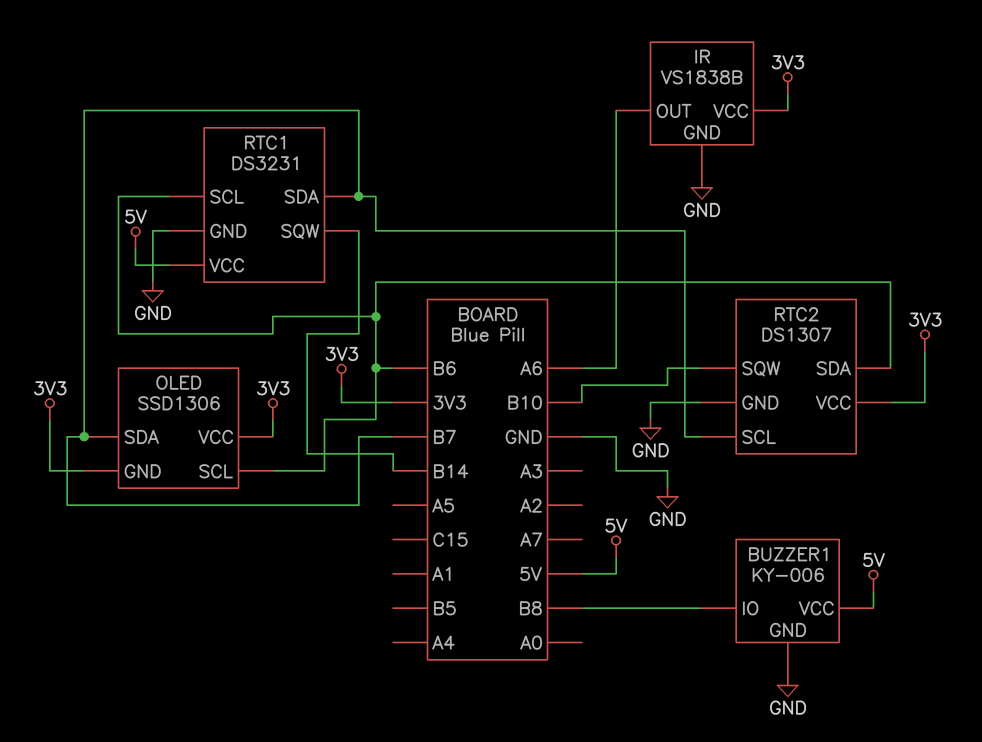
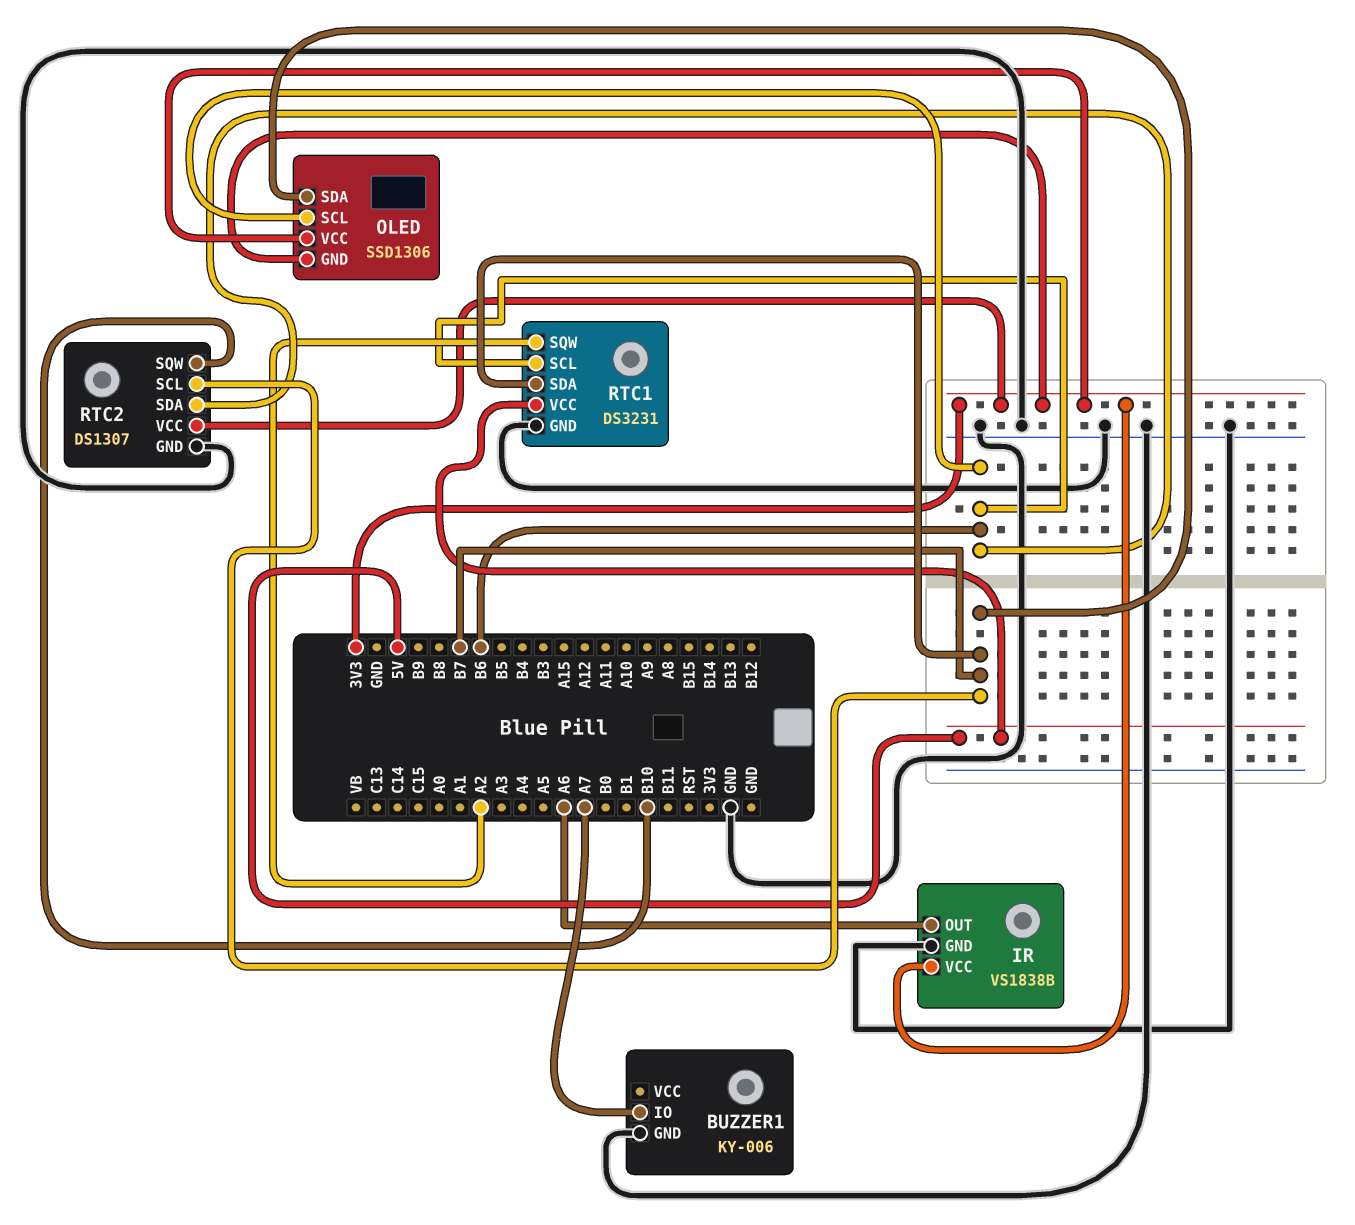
BUZZER1 pin IO: B8 -> A7
BUZZER1 pin VCC: 5V -> none
RTC1 pin SQW: B14 -> A2

